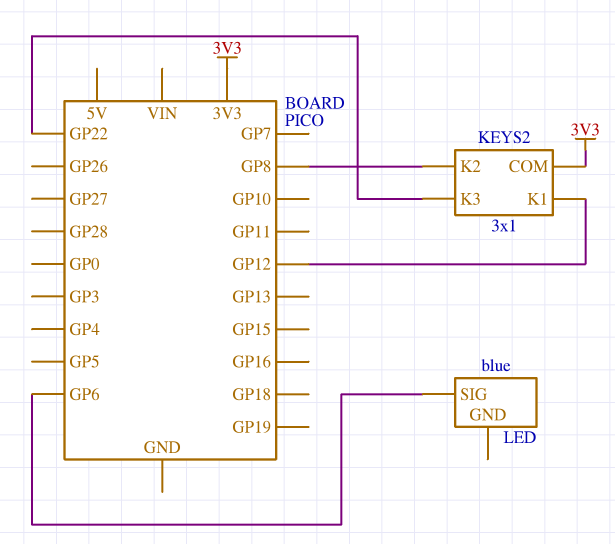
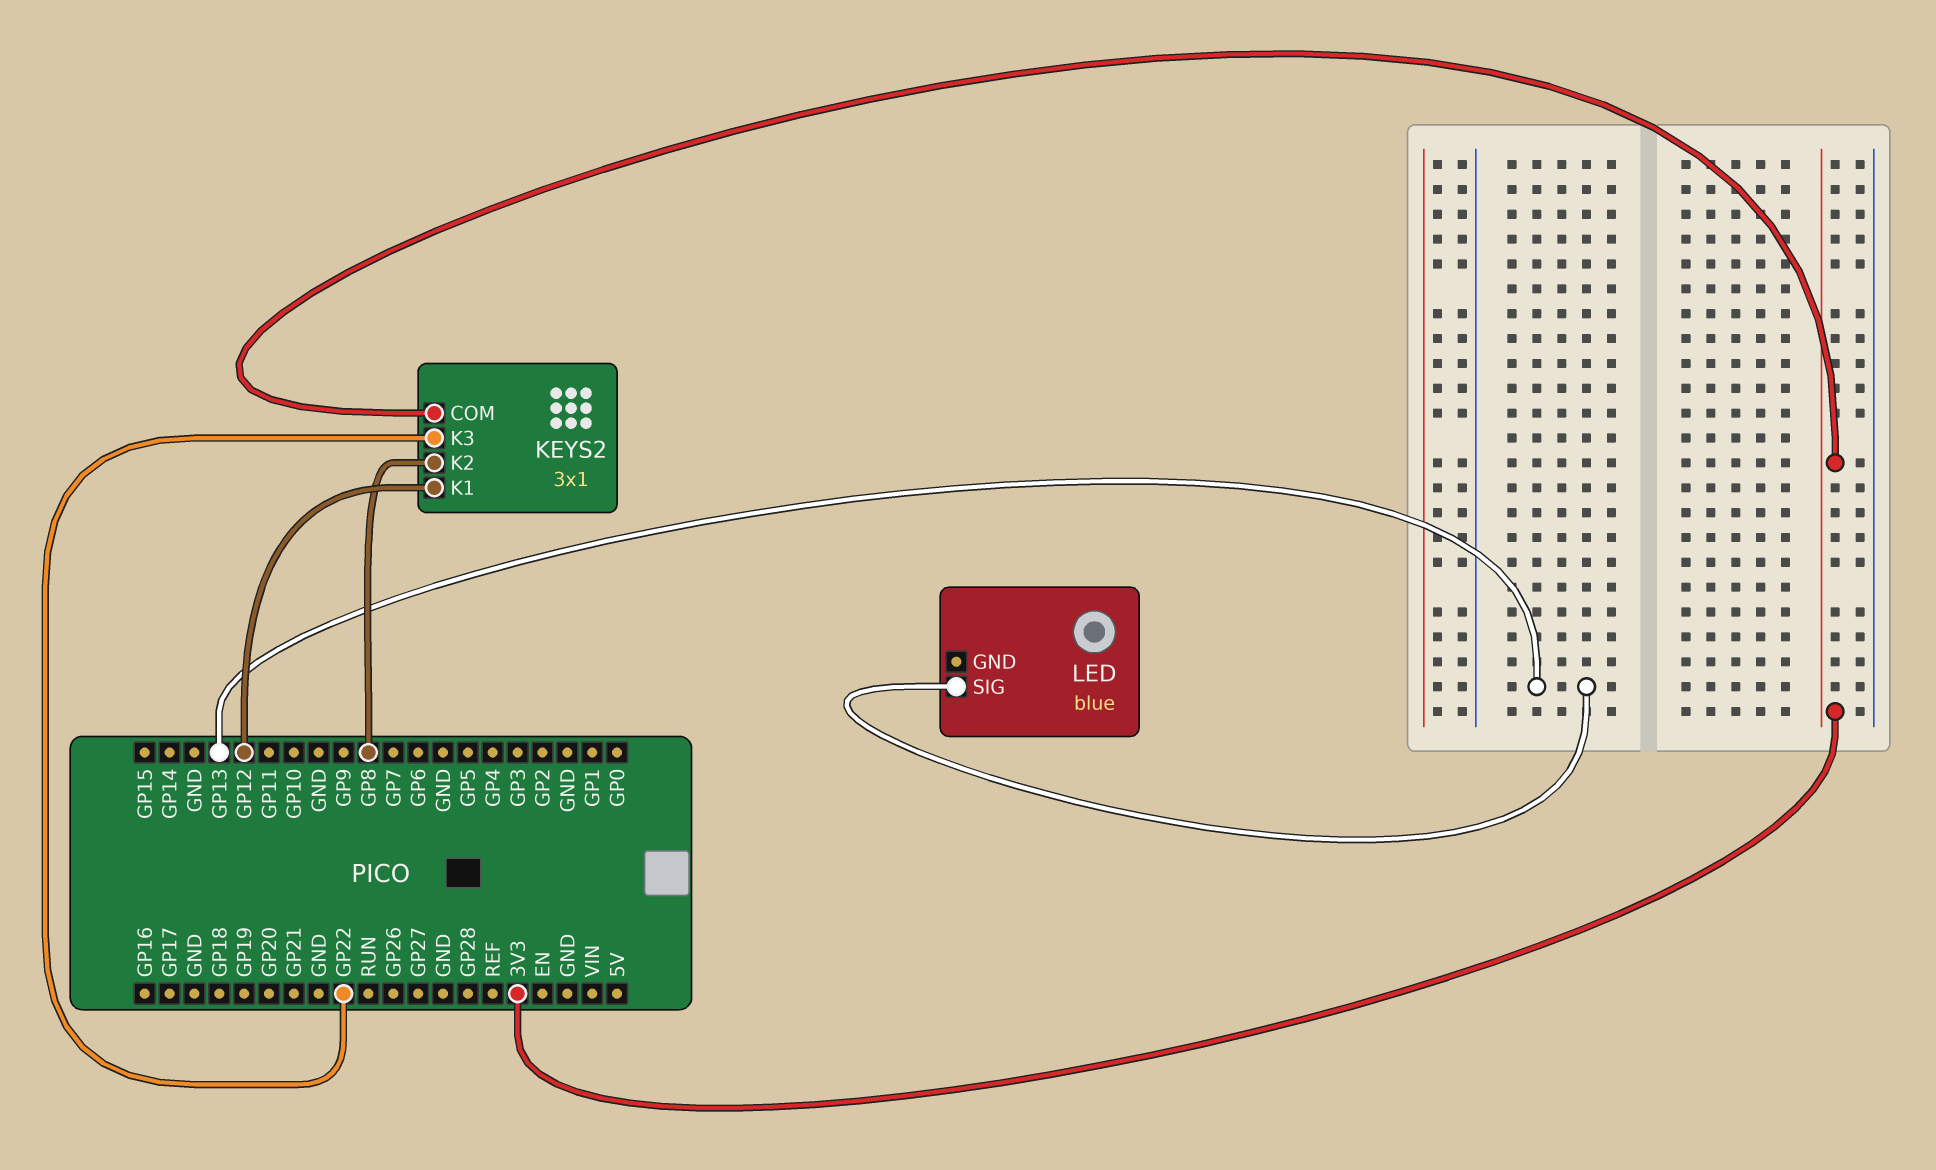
LED pin SIG: GP6 -> GP13

